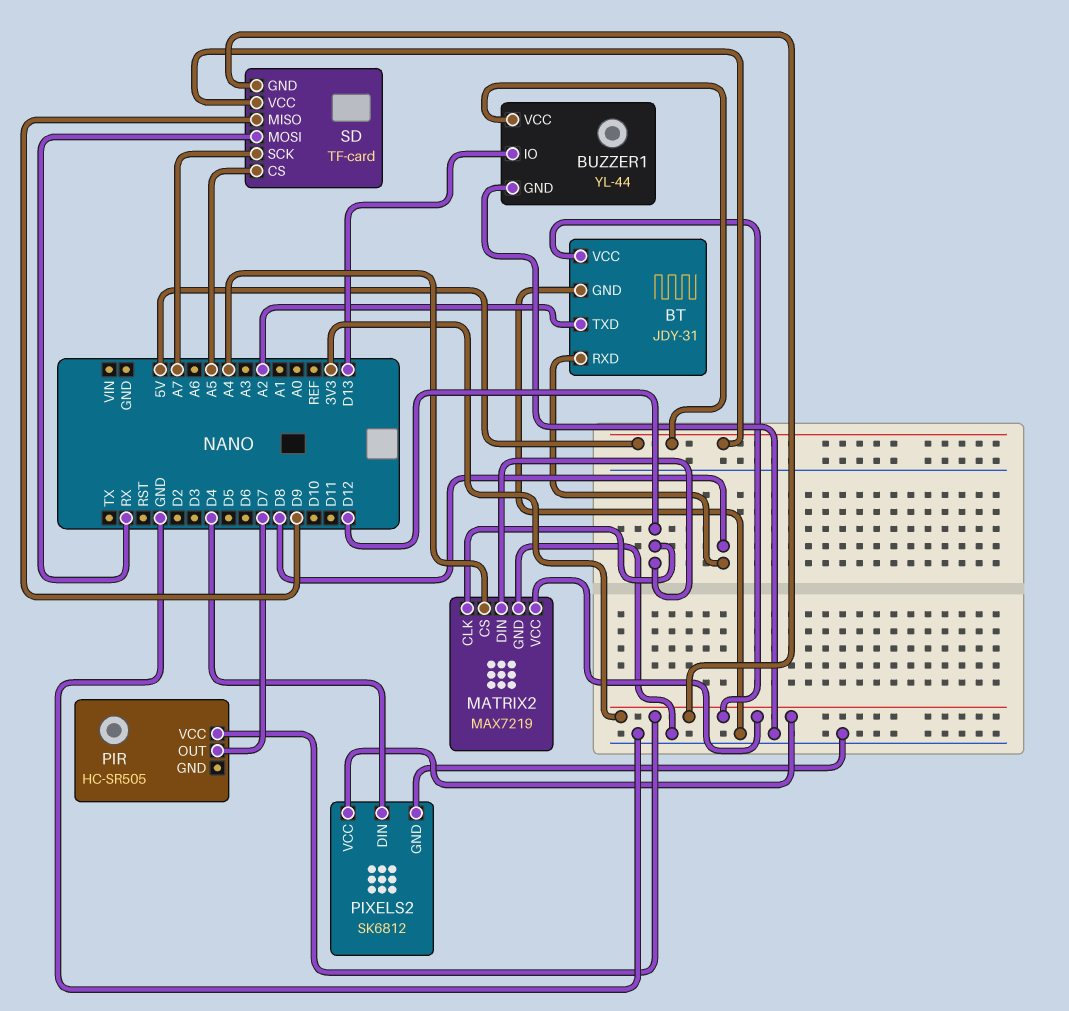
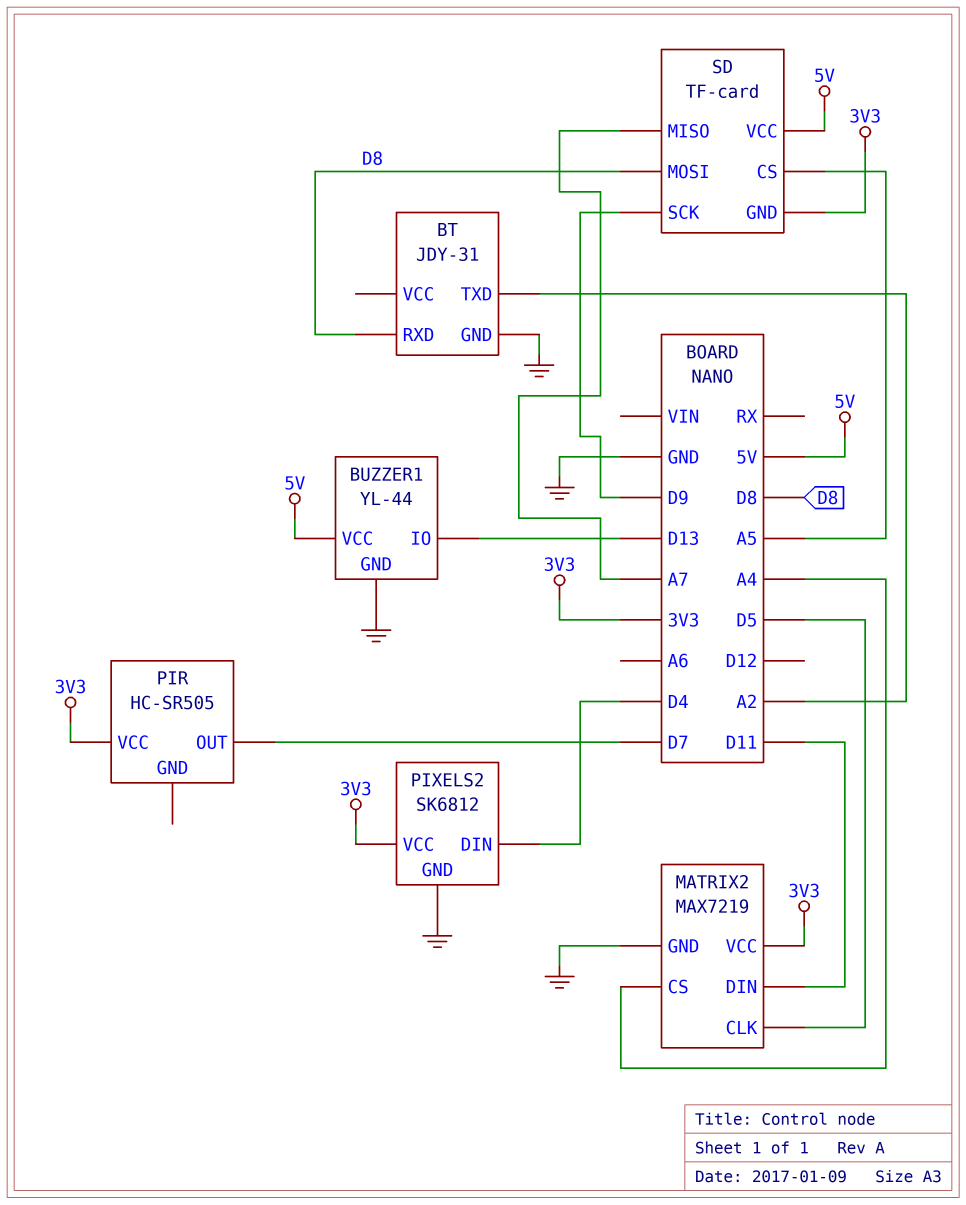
BT pin VCC: 3V3 -> none
MATRIX2 pin CLK: D12 -> D5
MATRIX2 pin DIN: D12 -> D11
SD pin MISO: D9 -> A7
SD pin MOSI: RX -> D8
SD pin SCK: A7 -> D9

